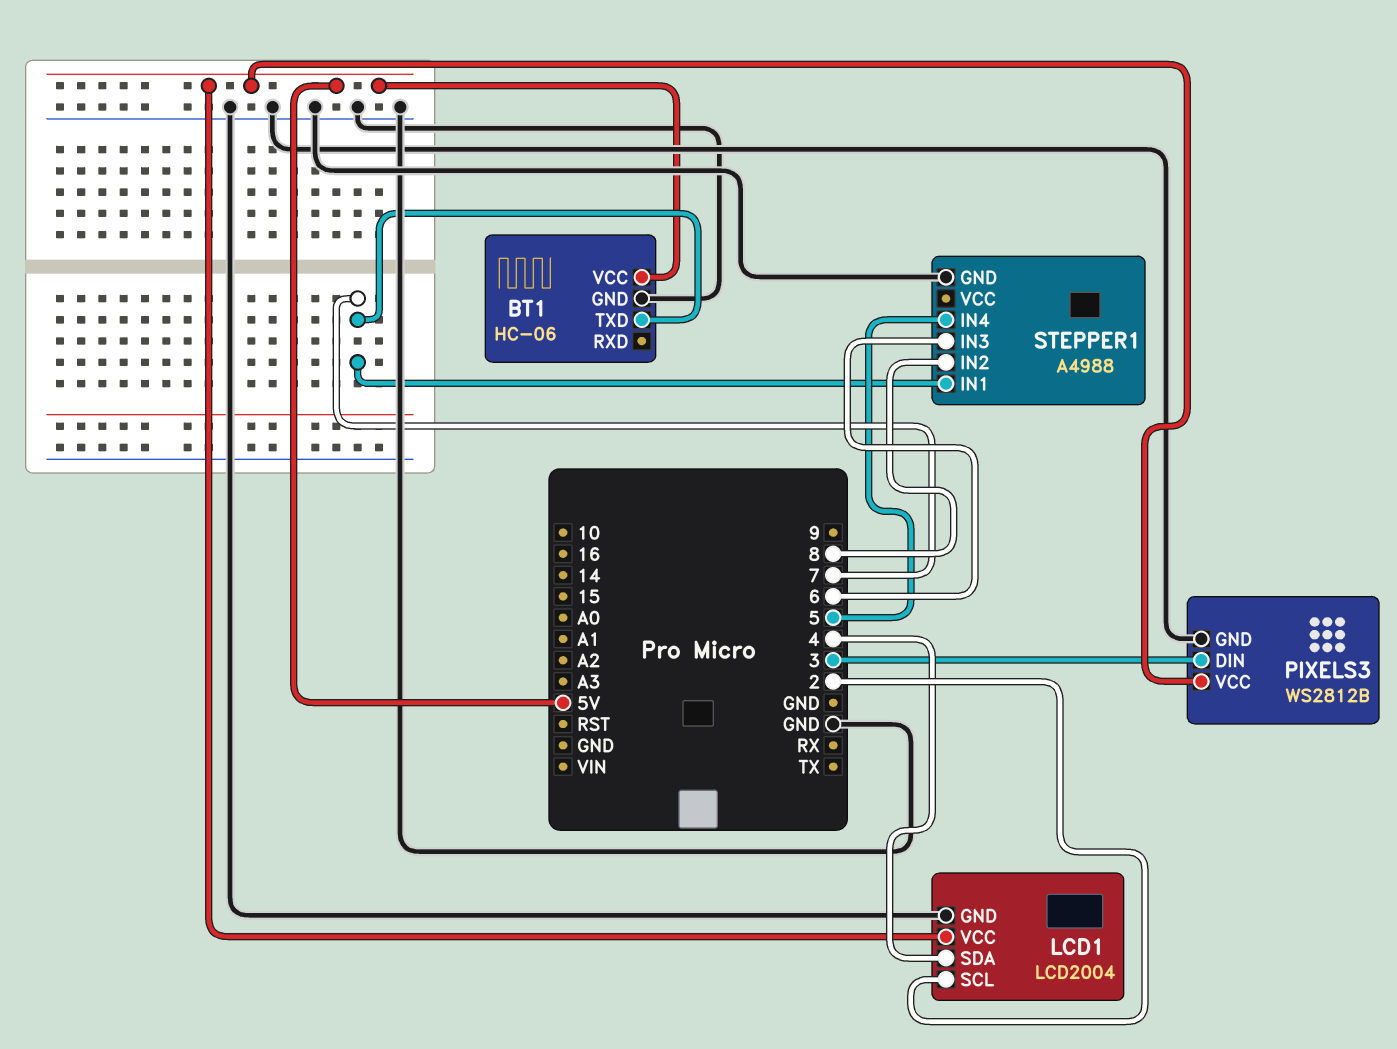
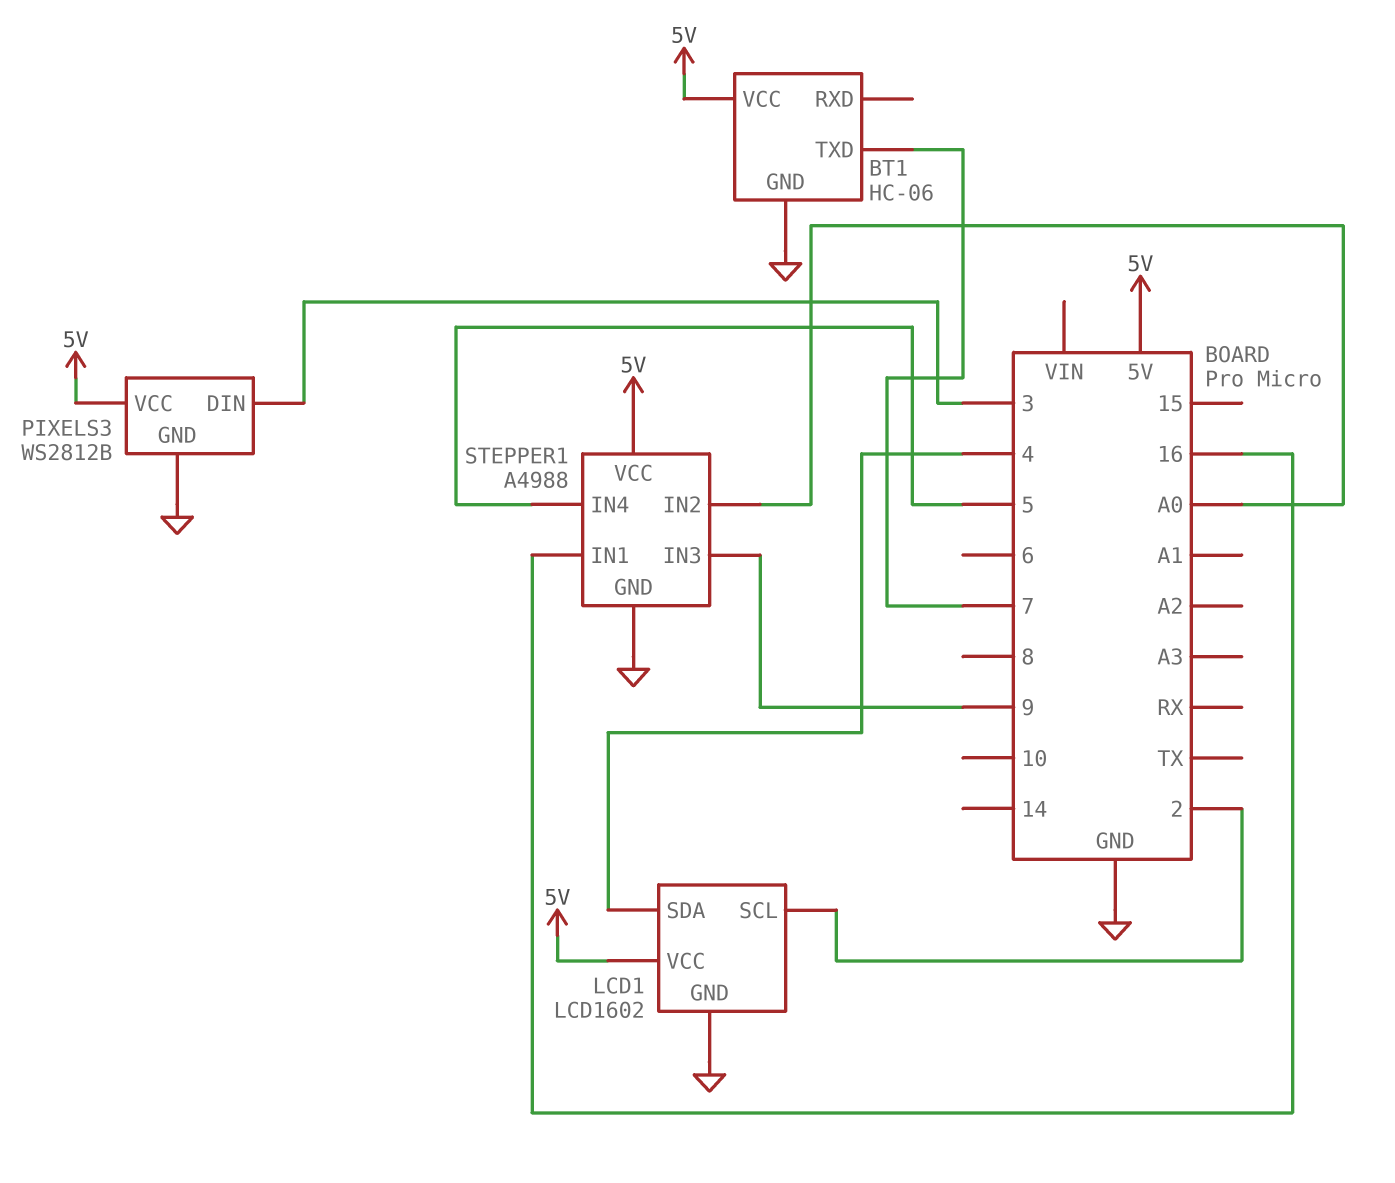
LCD1: LCD2004 -> LCD1602
STEPPER1 pin IN1: 7 -> 16
STEPPER1 pin IN2: 8 -> A0
STEPPER1 pin IN3: 6 -> 9
STEPPER1 pin VCC: none -> 5V

